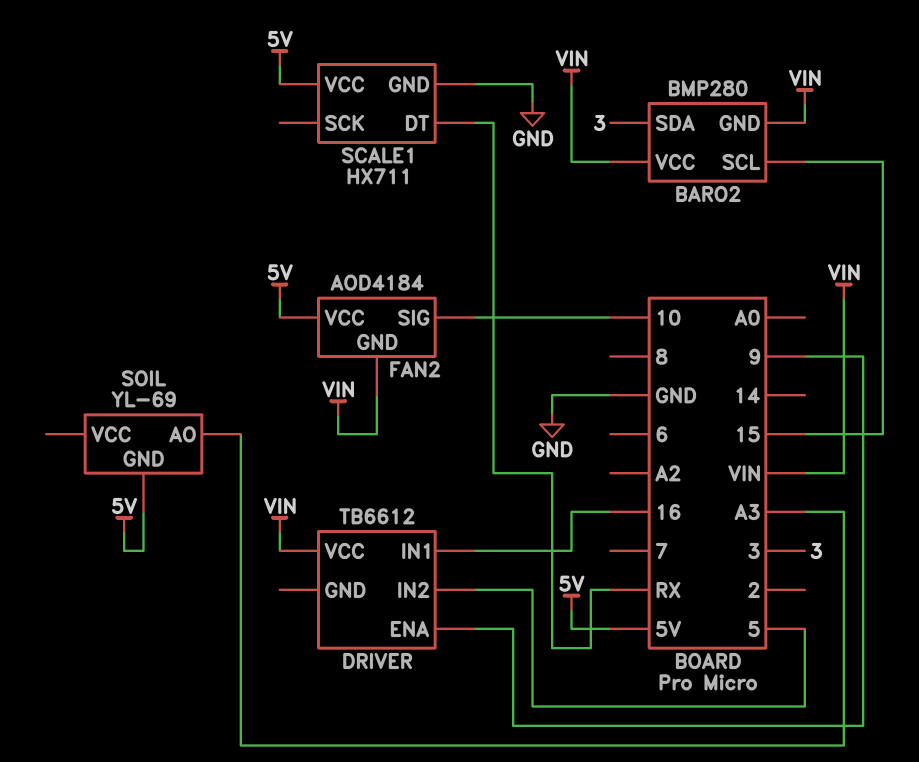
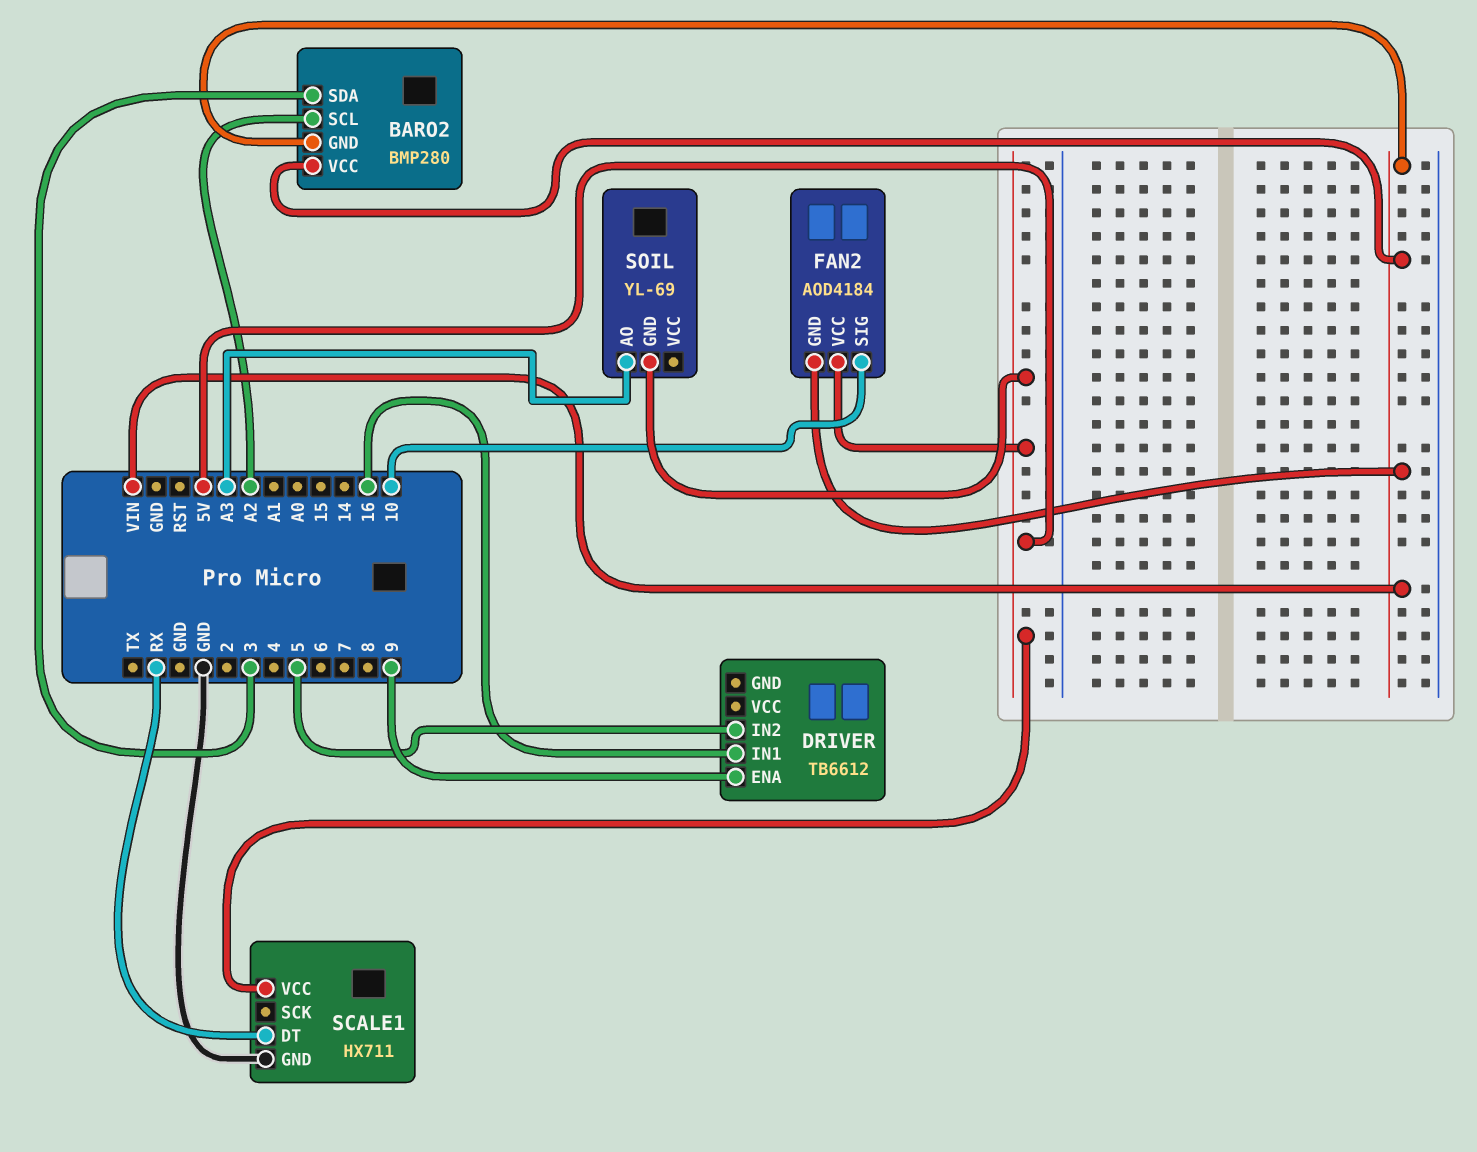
BARO2 pin SCL: 15 -> A2
DRIVER pin VCC: VIN -> none

